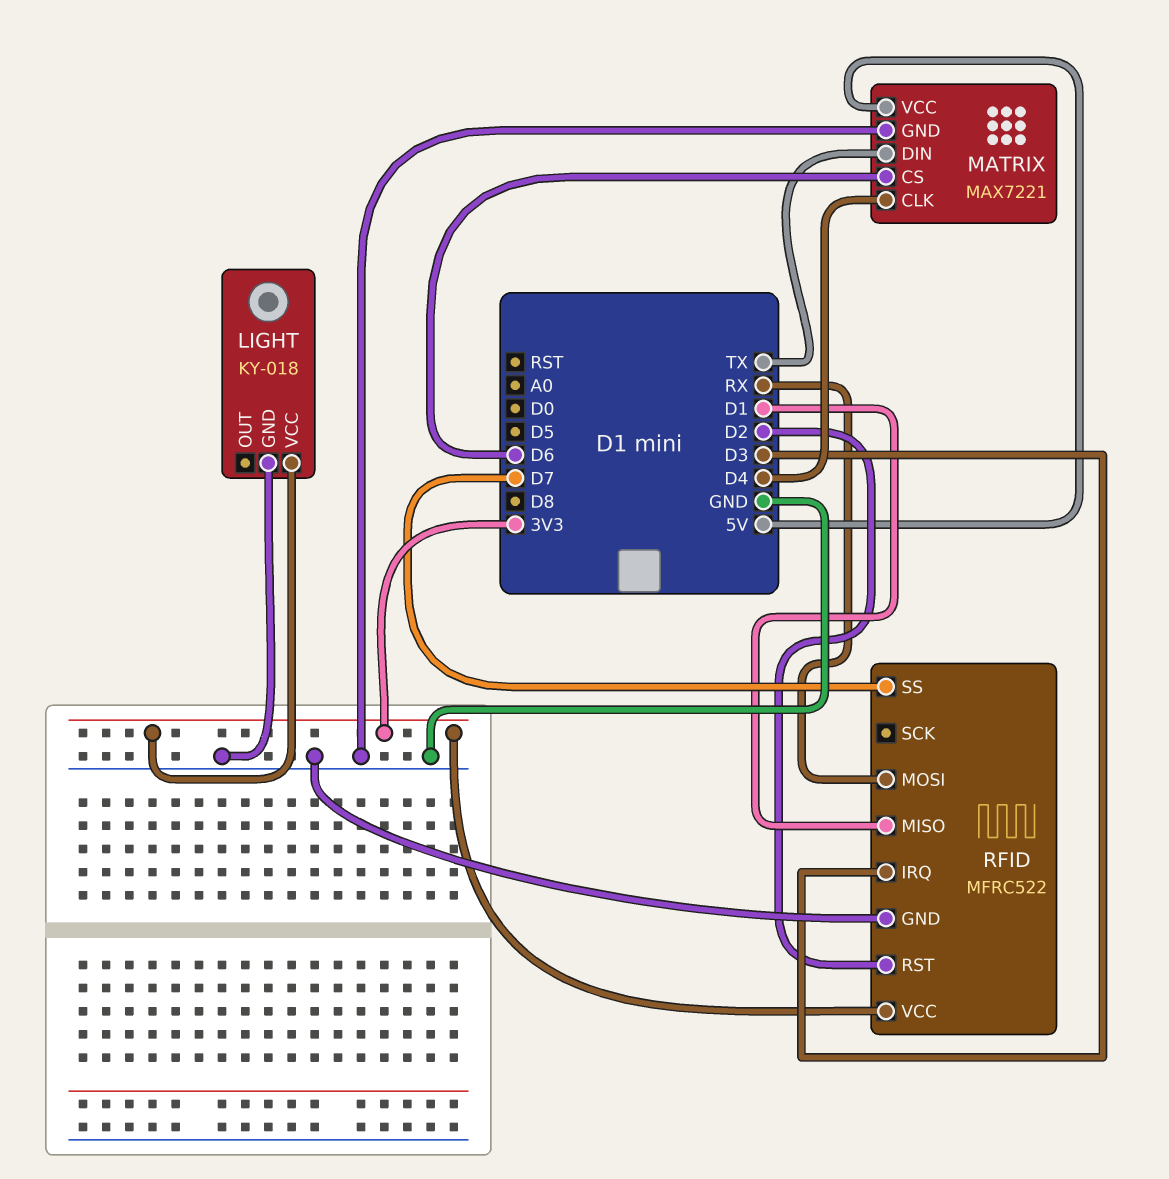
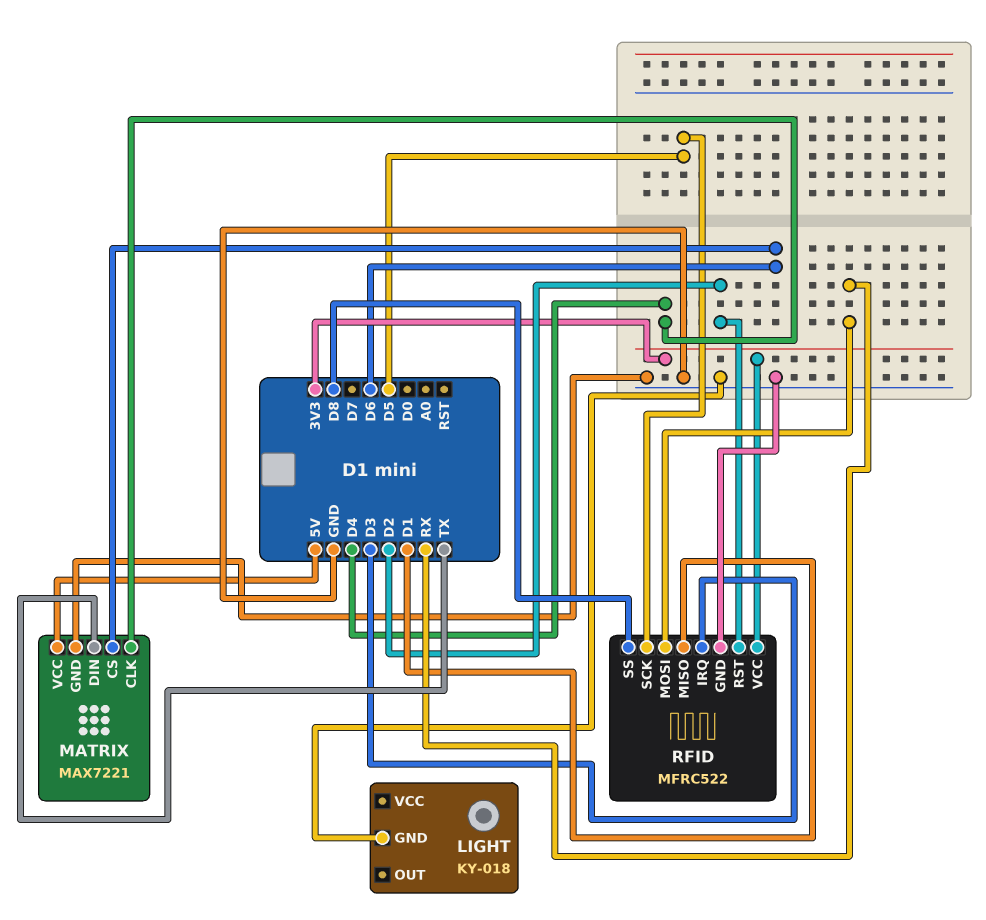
LIGHT pin VCC: 3V3 -> none
RFID pin SCK: none -> D5
RFID pin SS: D7 -> D8

